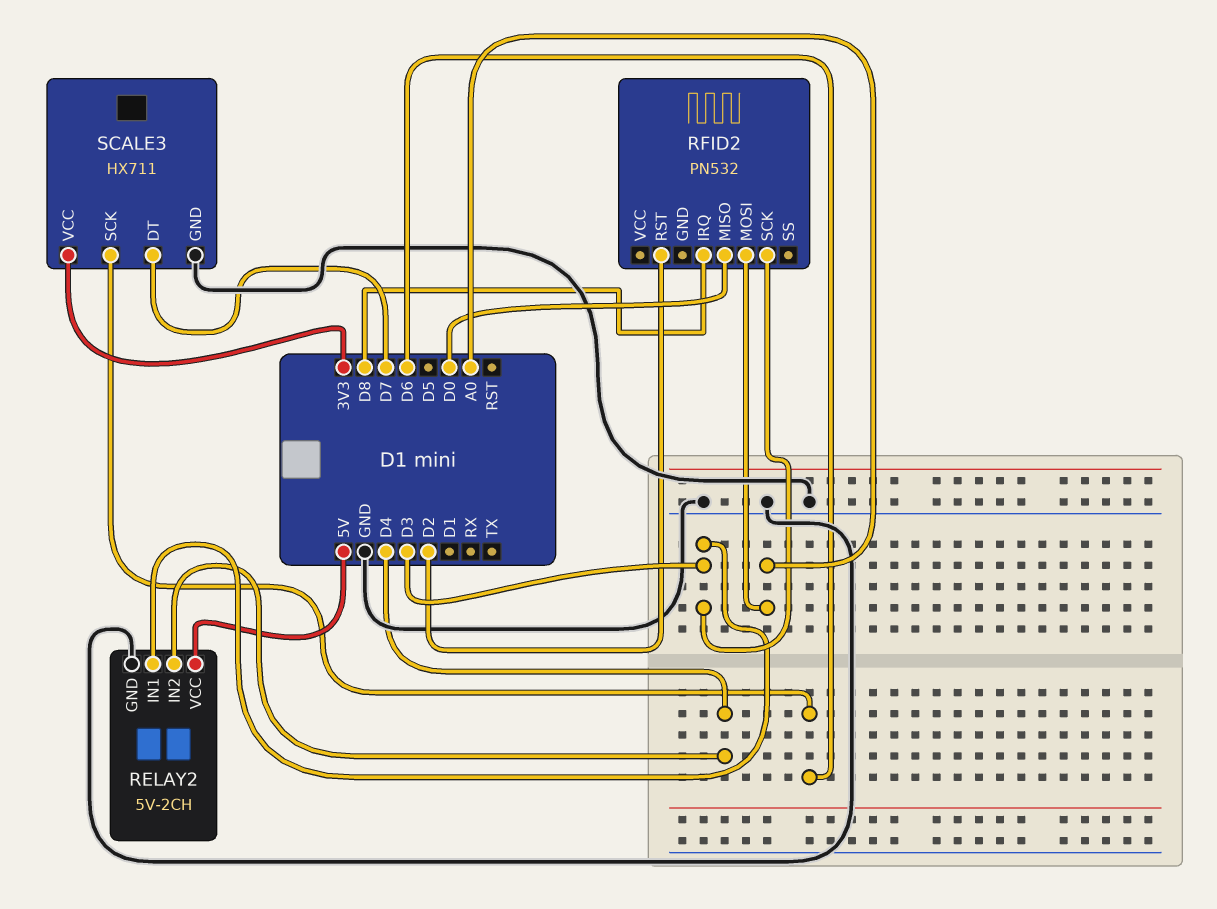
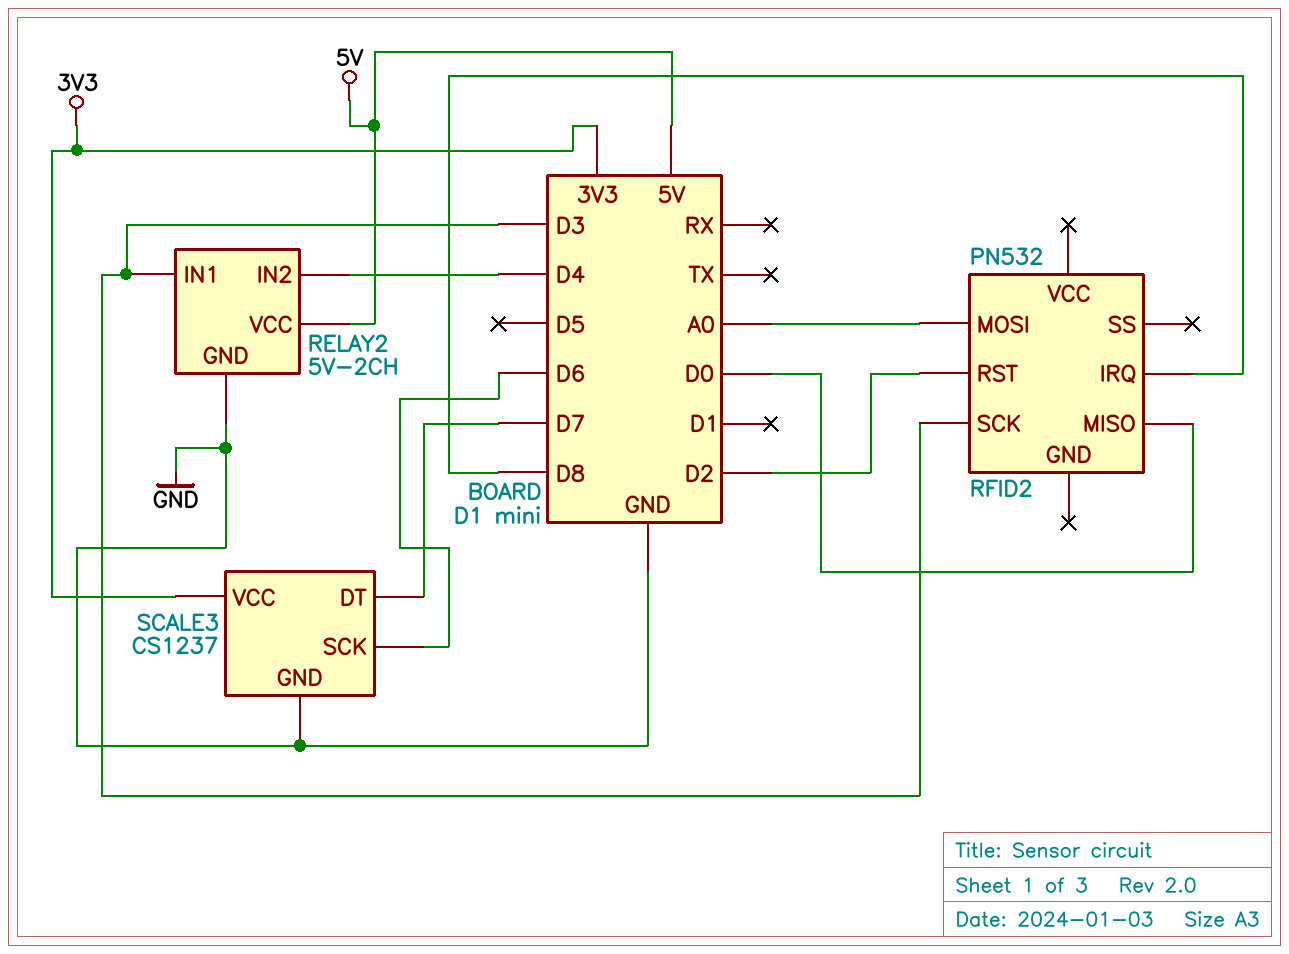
SCALE3: HX711 -> CS1237

